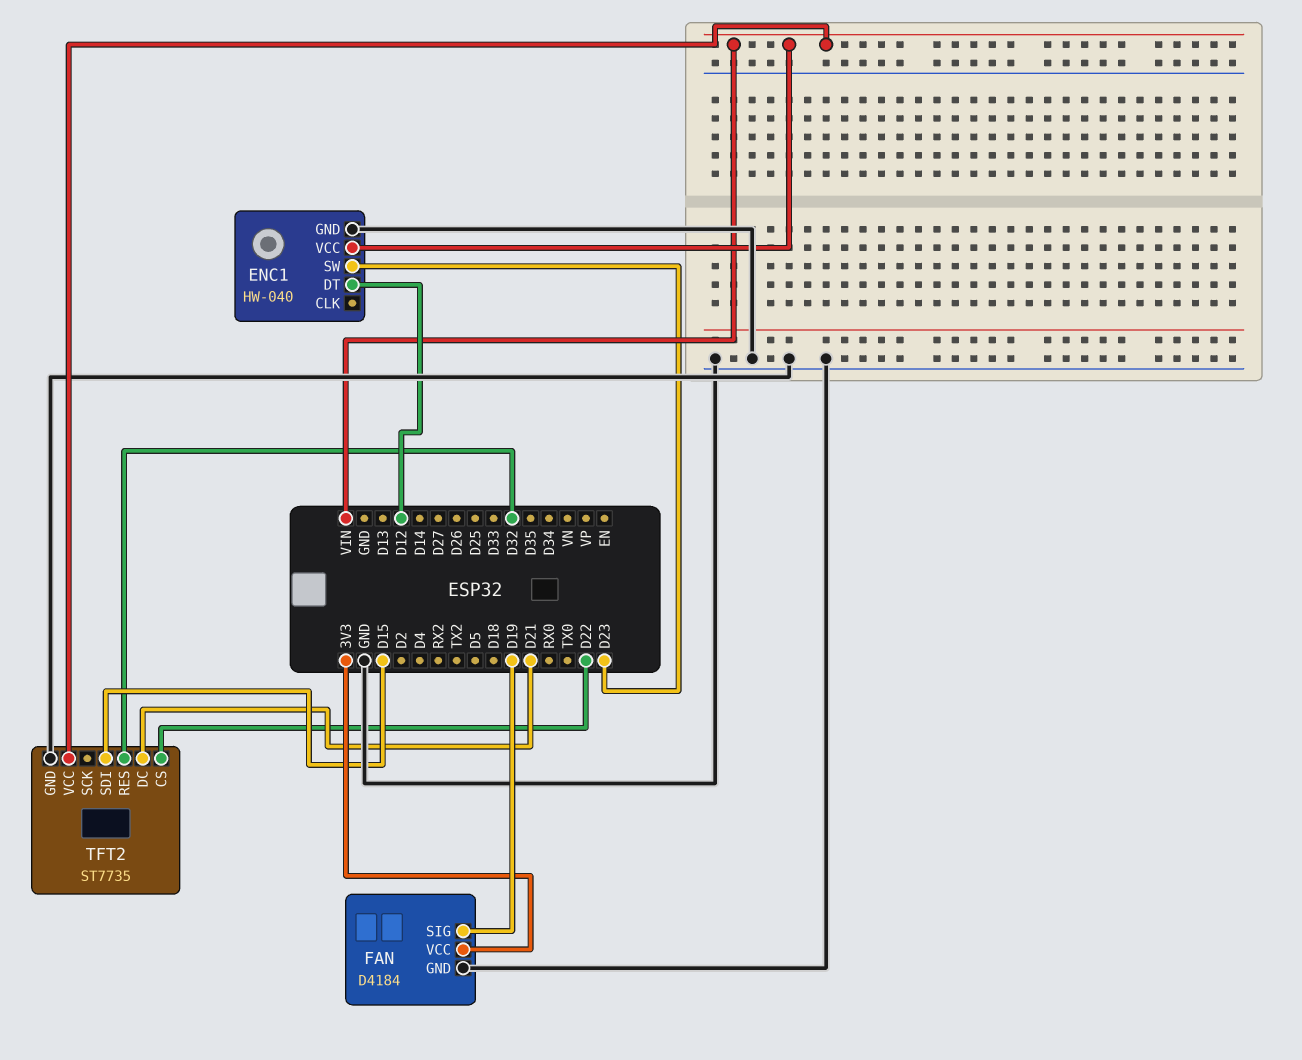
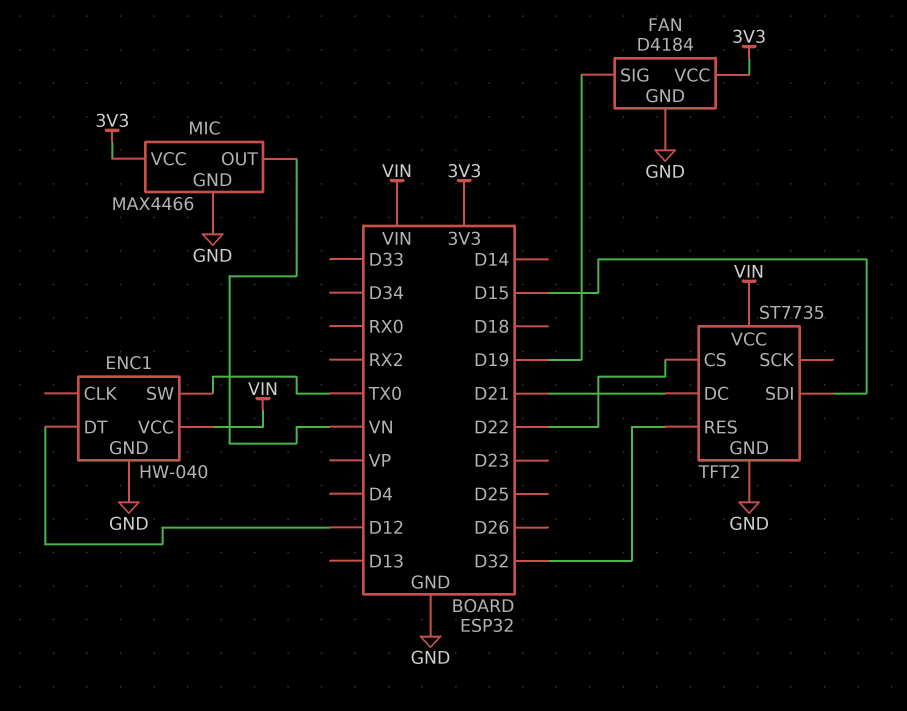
ENC1 pin SW: D23 -> TX0
MIC: none -> MAX4466
MIC pin GND: none -> GND
MIC pin OUT: none -> VN
MIC pin VCC: none -> 3V3

